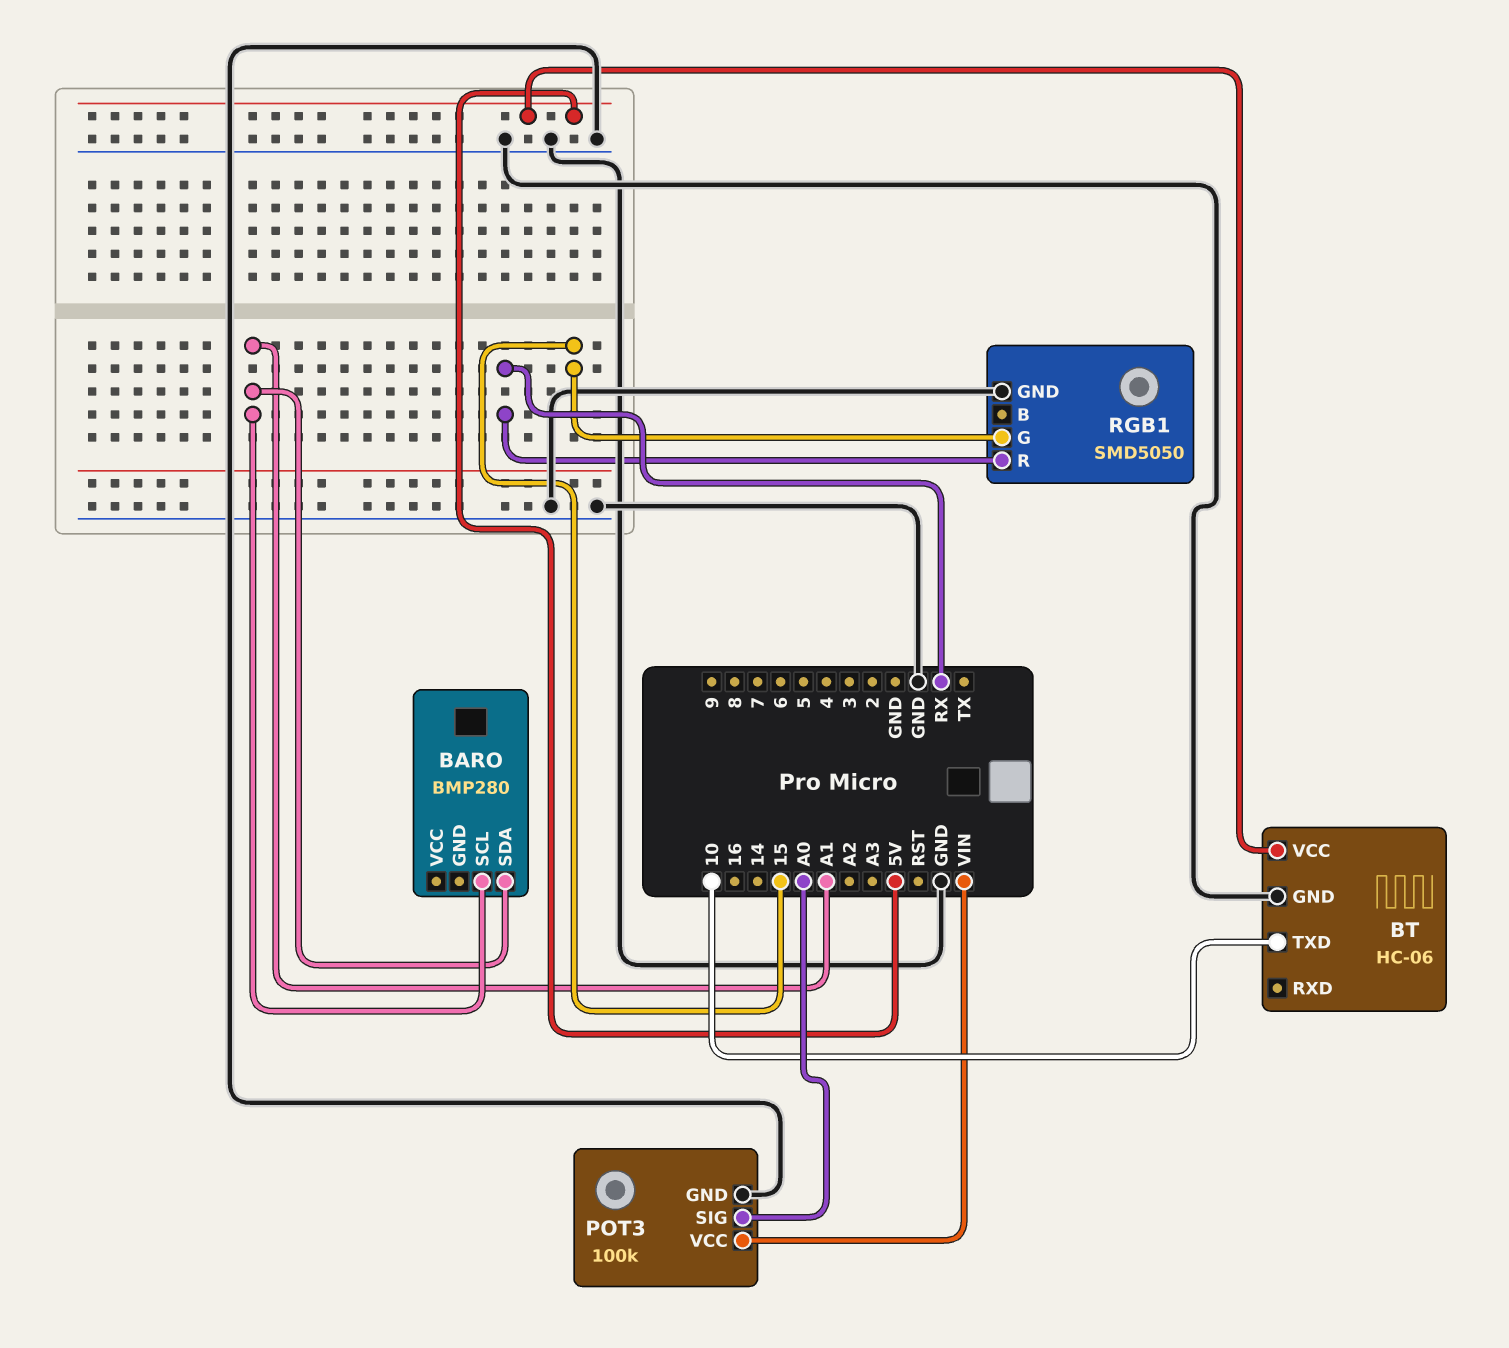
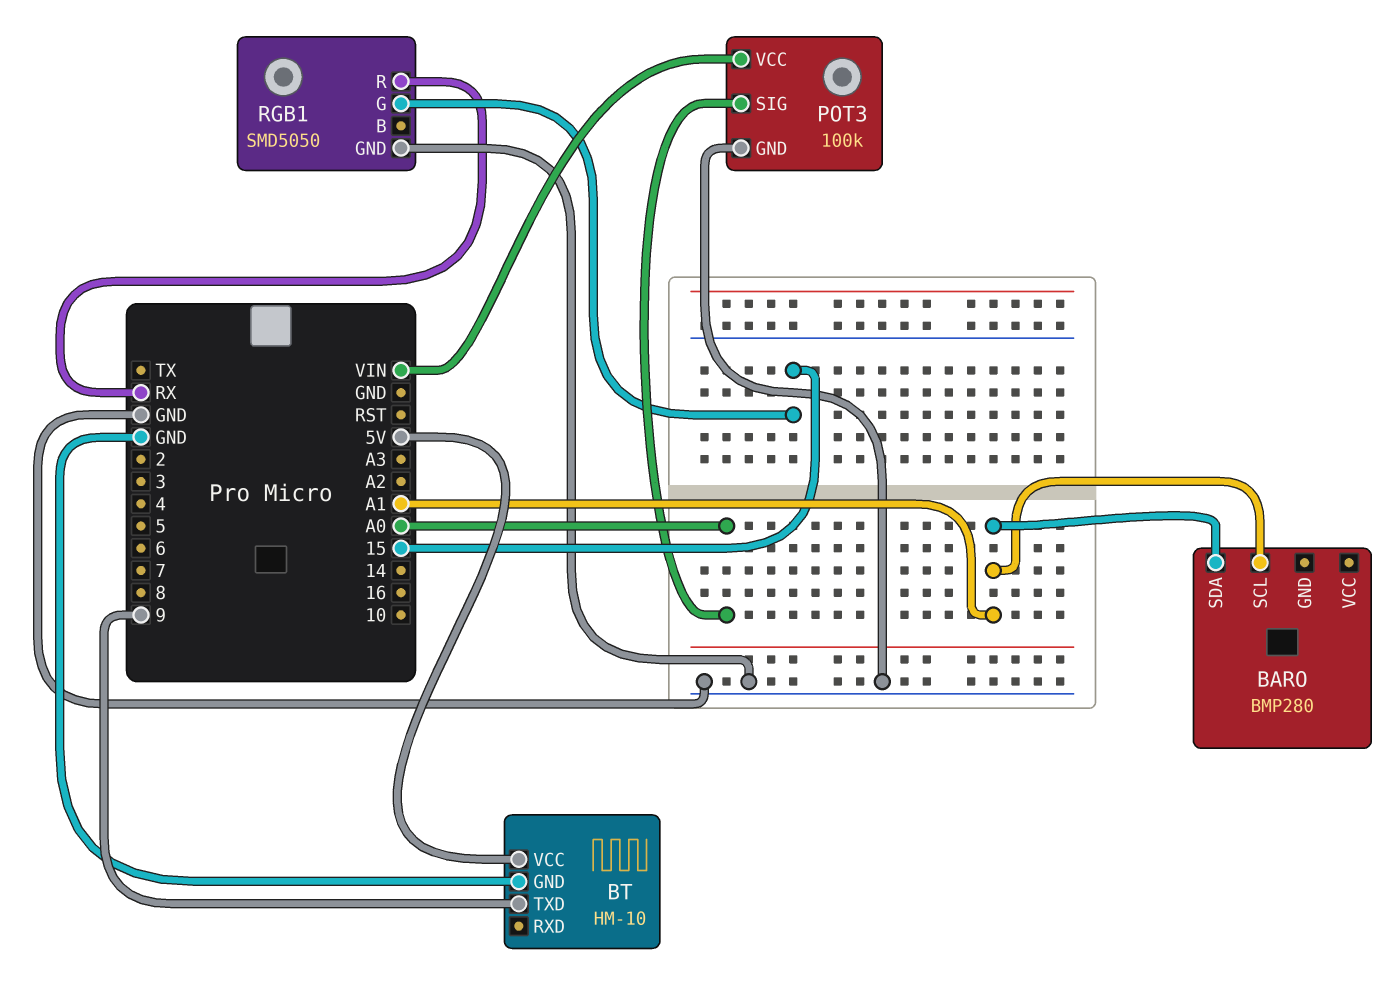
BT: HC-06 -> HM-10
BT pin TXD: 10 -> 9

